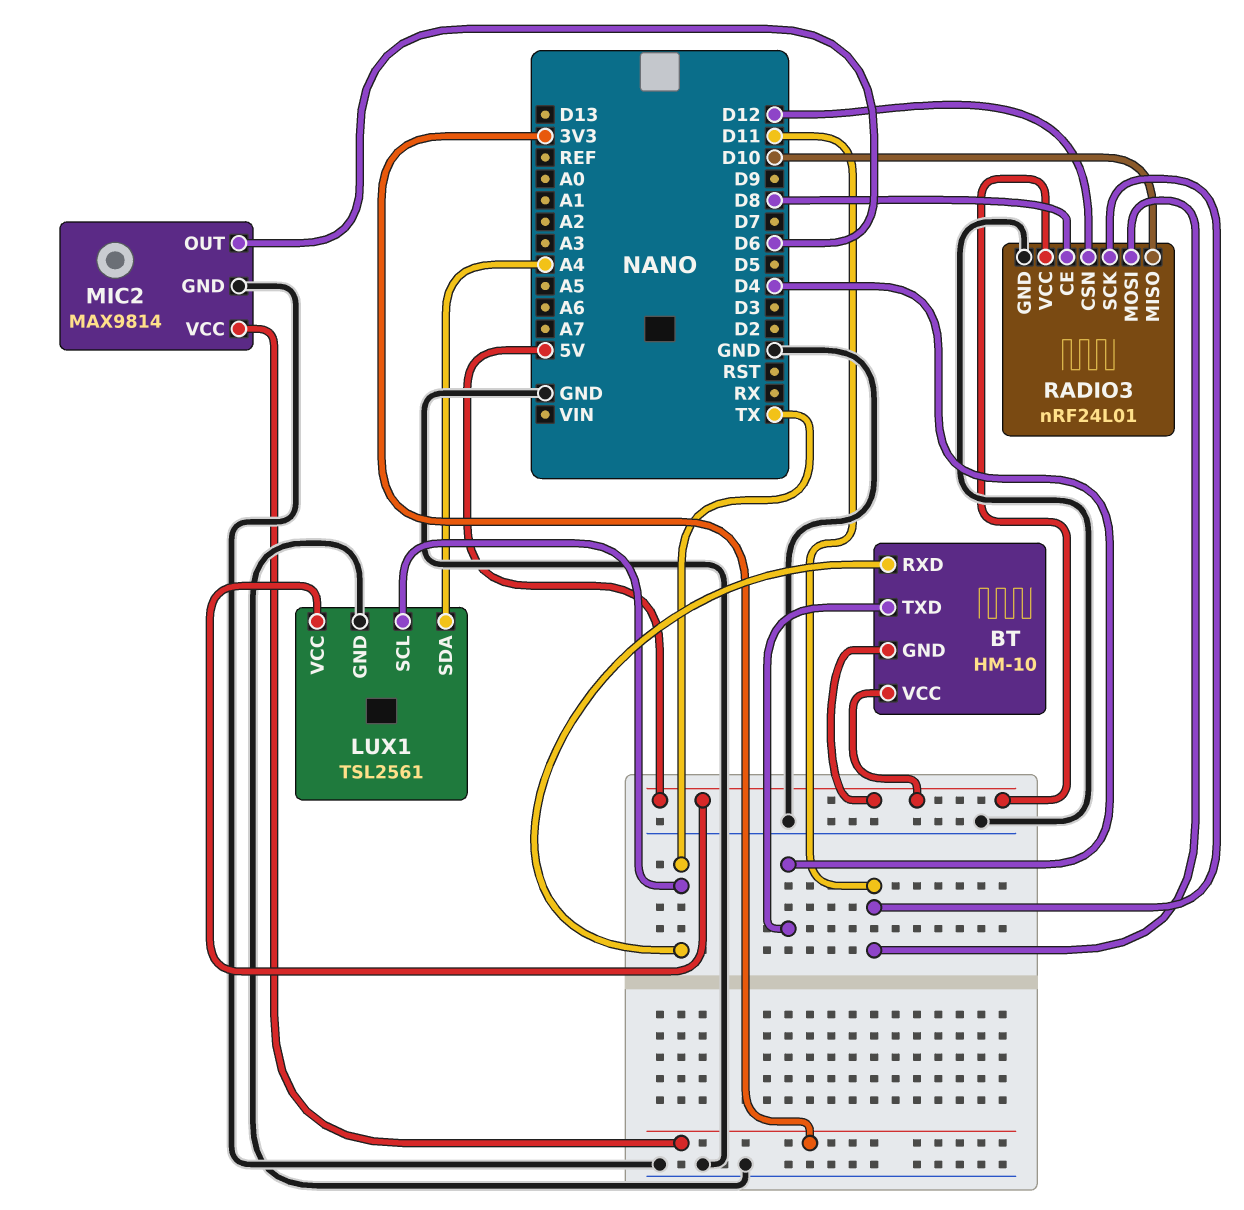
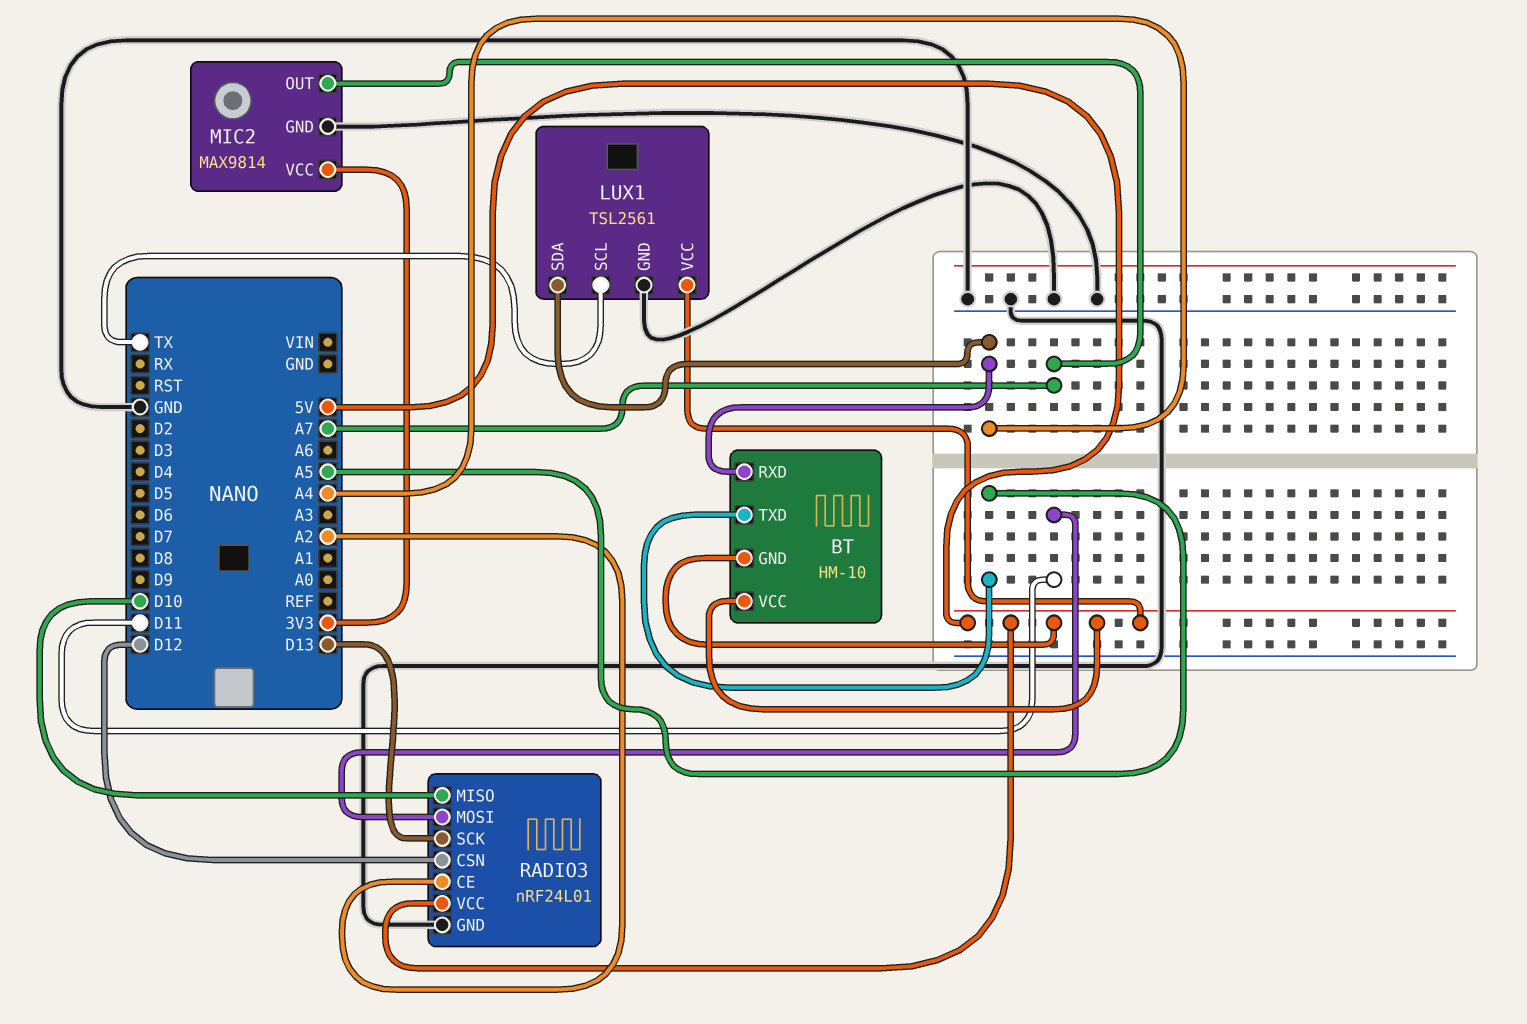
BT pin RXD: TX -> A4
BT pin TXD: D4 -> A5
MIC2 pin OUT: D6 -> A7
RADIO3 pin CE: D8 -> A2
RADIO3 pin SCK: D11 -> D13

